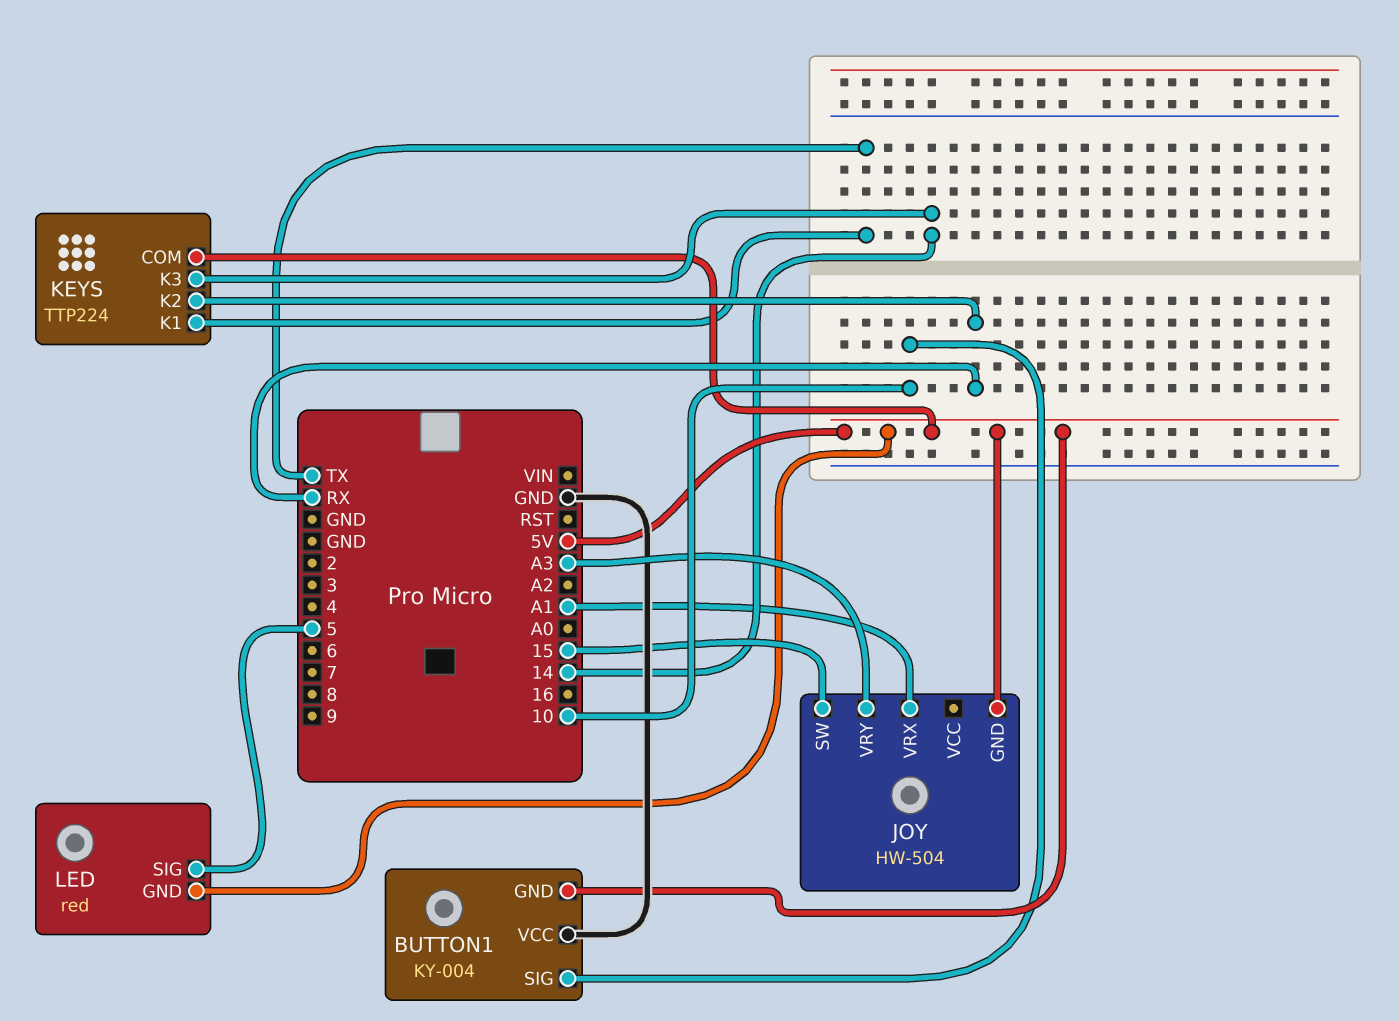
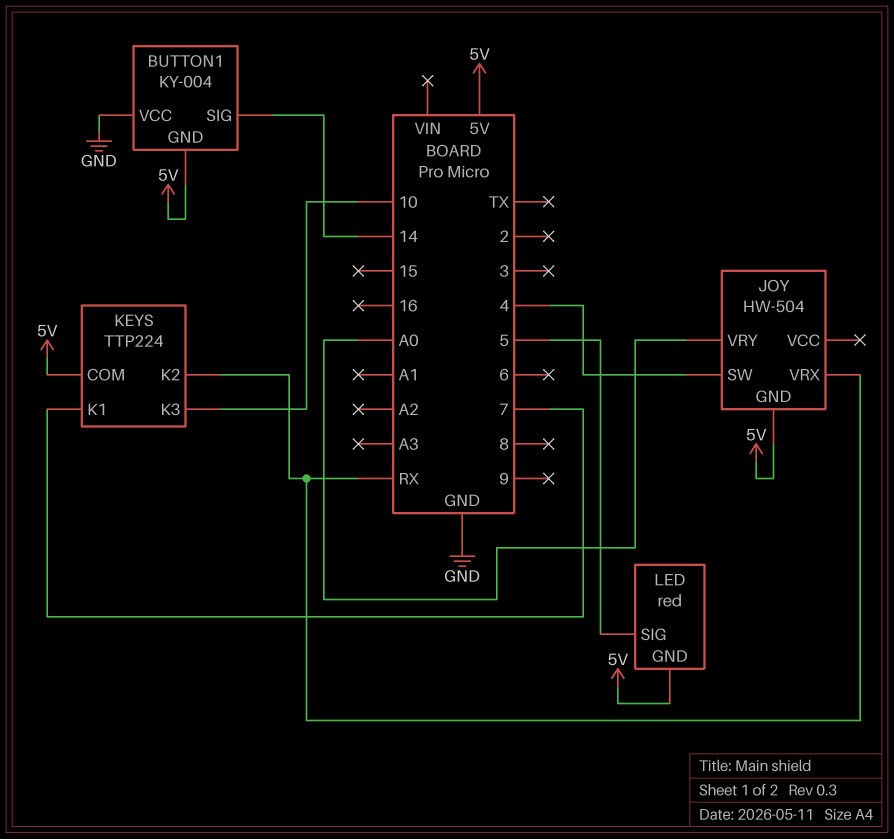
BUTTON1 pin SIG: 10 -> 14
JOY pin SW: 15 -> 4
JOY pin VRX: A1 -> RX
JOY pin VRY: A3 -> A0
KEYS pin K1: TX -> 7
KEYS pin K3: 14 -> 10

